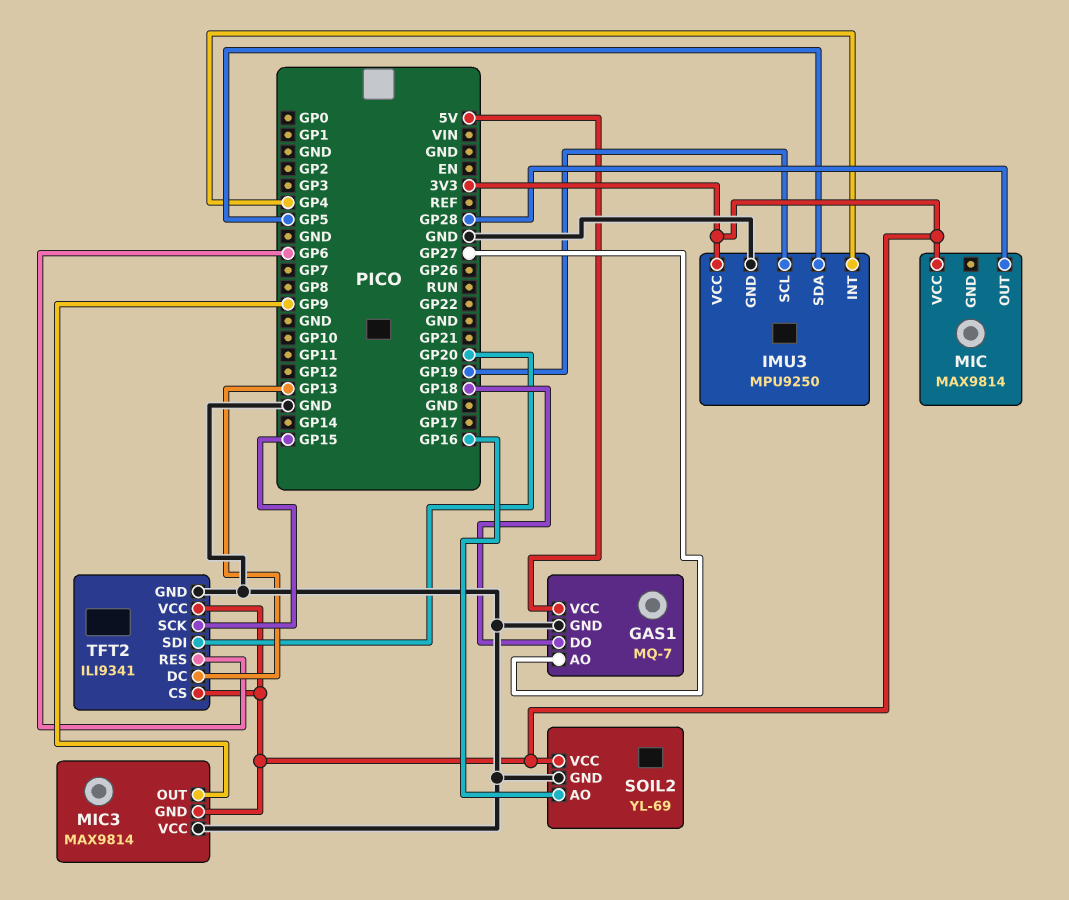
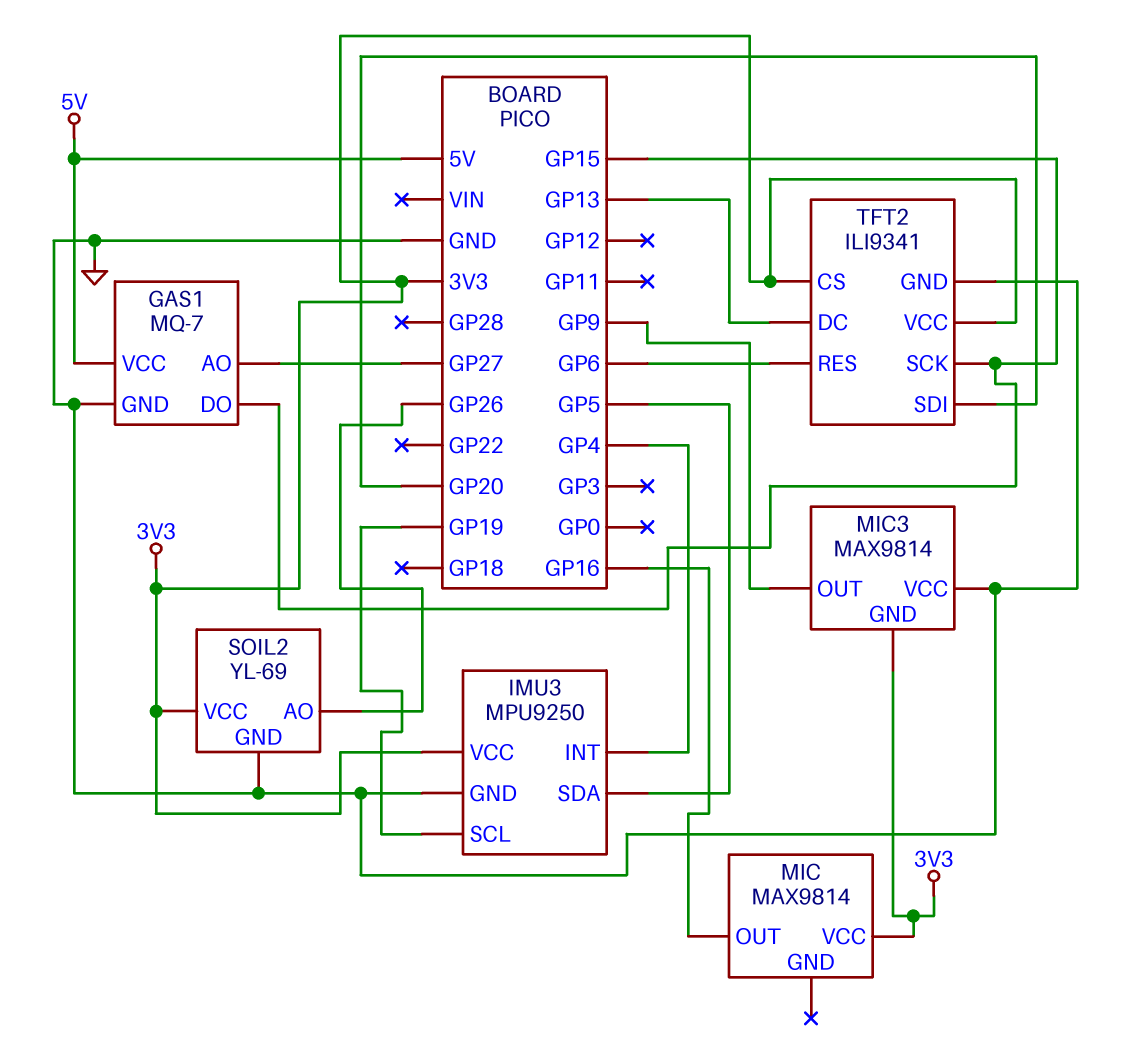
GAS1 pin DO: GP18 -> GP15
MIC pin OUT: GP28 -> GP16
SOIL2 pin AO: GP16 -> GP26

